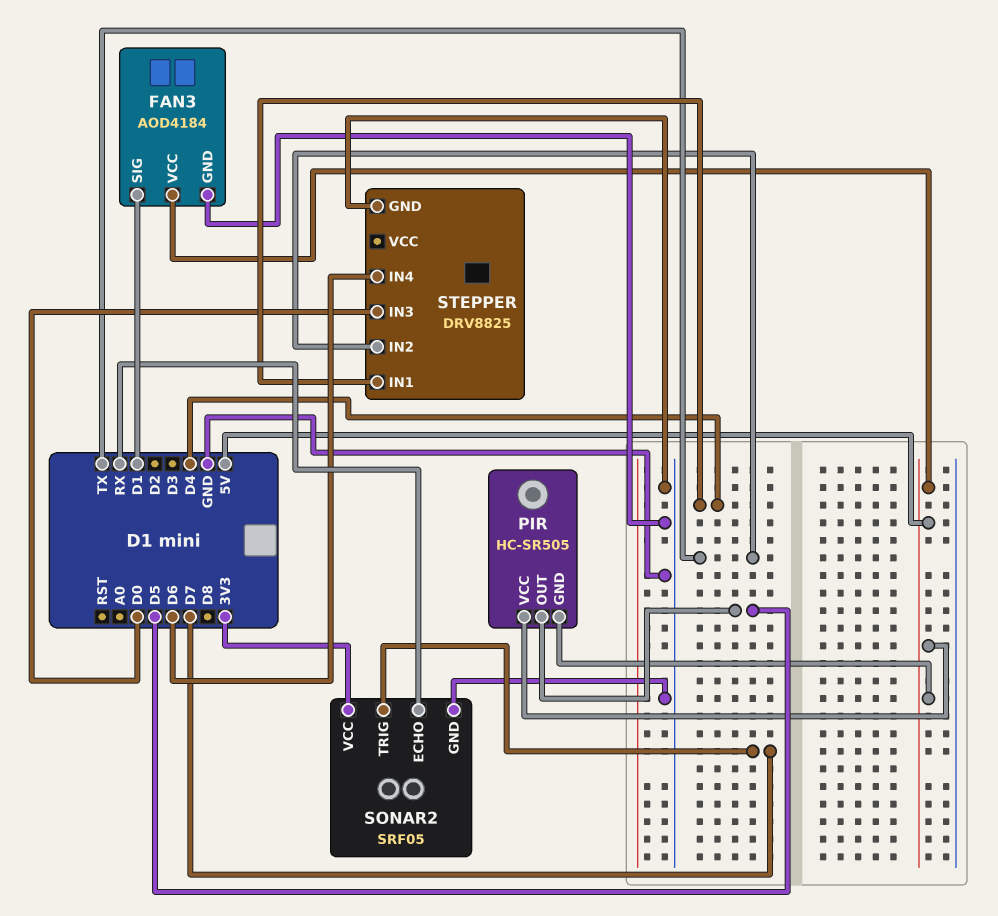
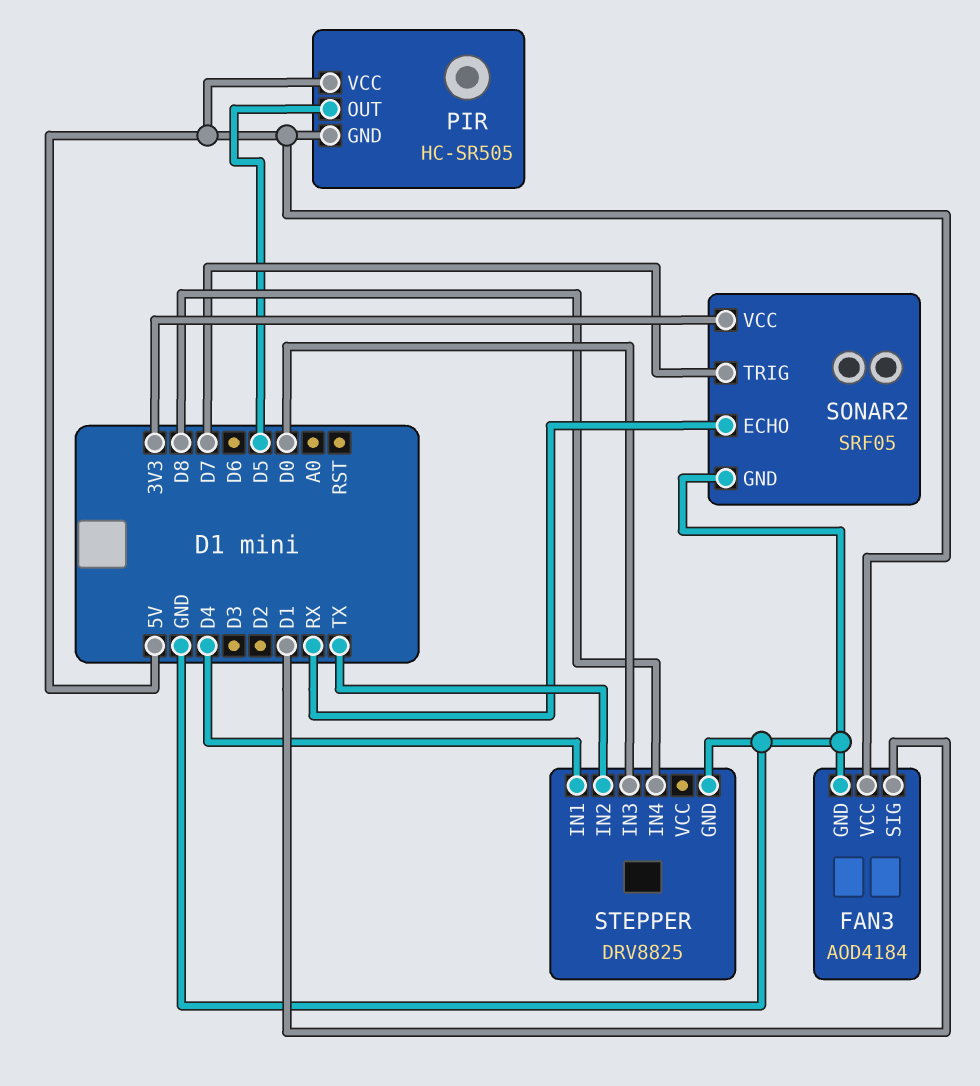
STEPPER pin IN4: D6 -> D8

